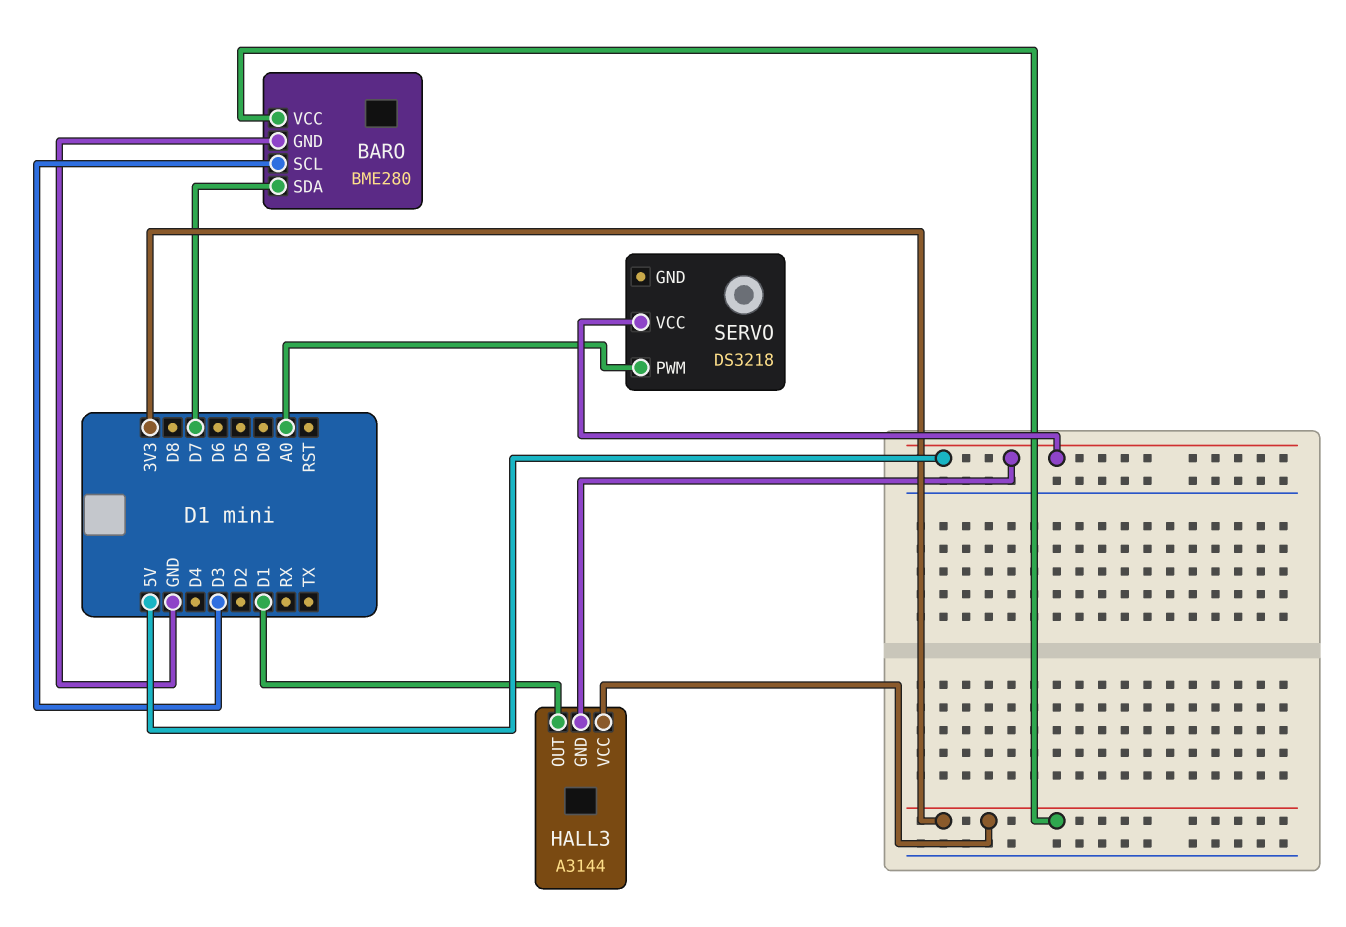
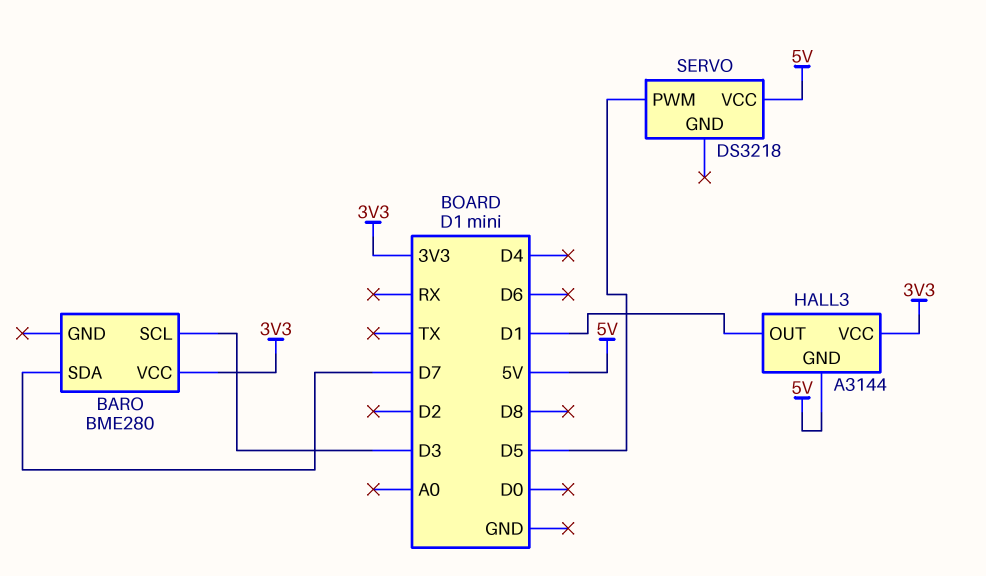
BARO pin GND: GND -> none
SERVO pin PWM: A0 -> D5

